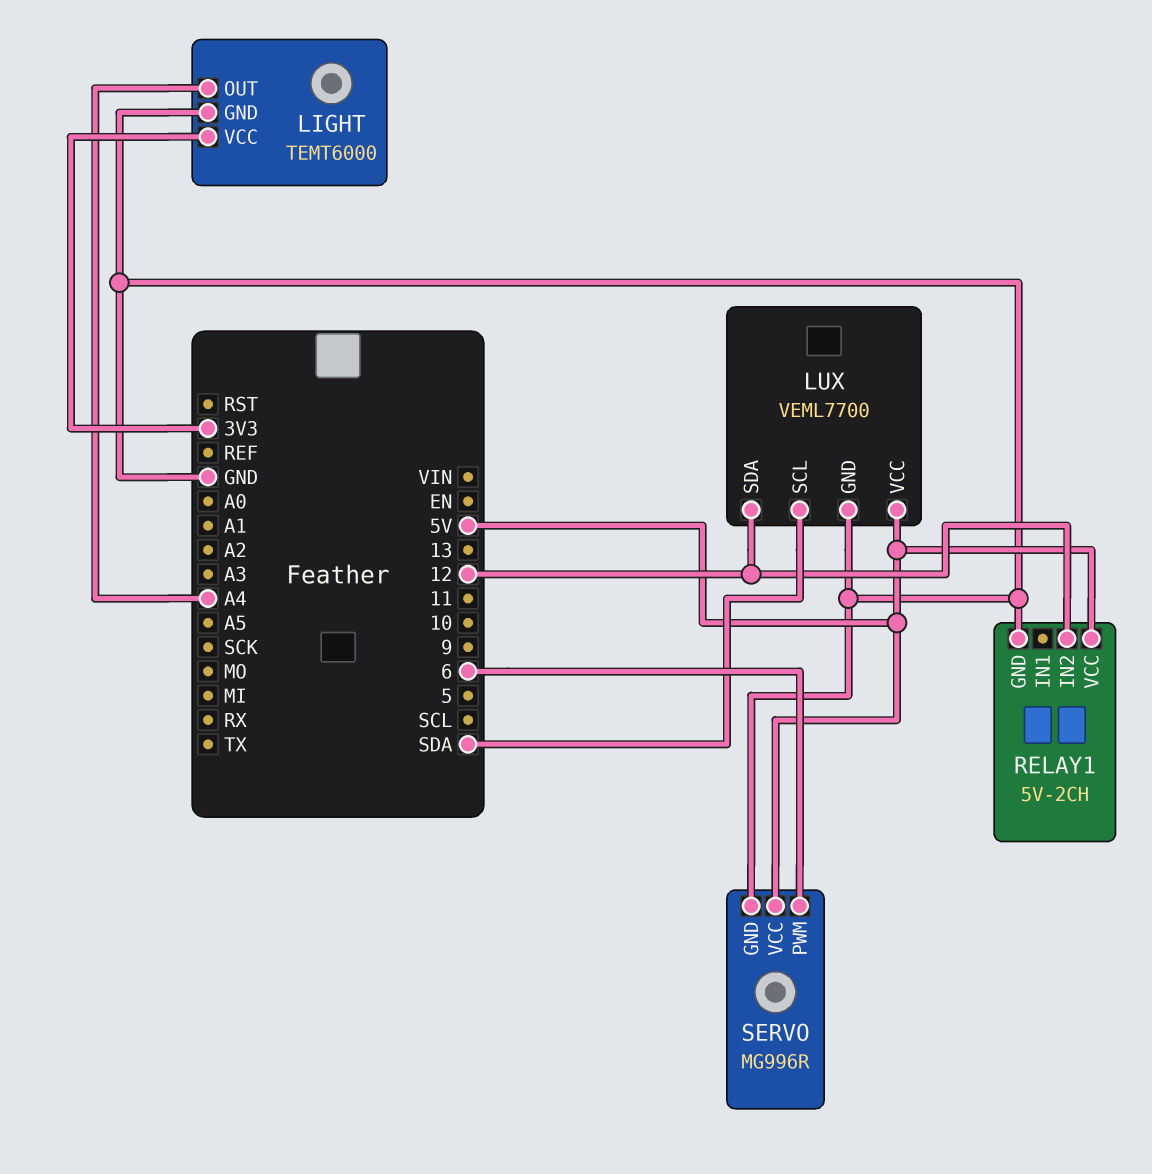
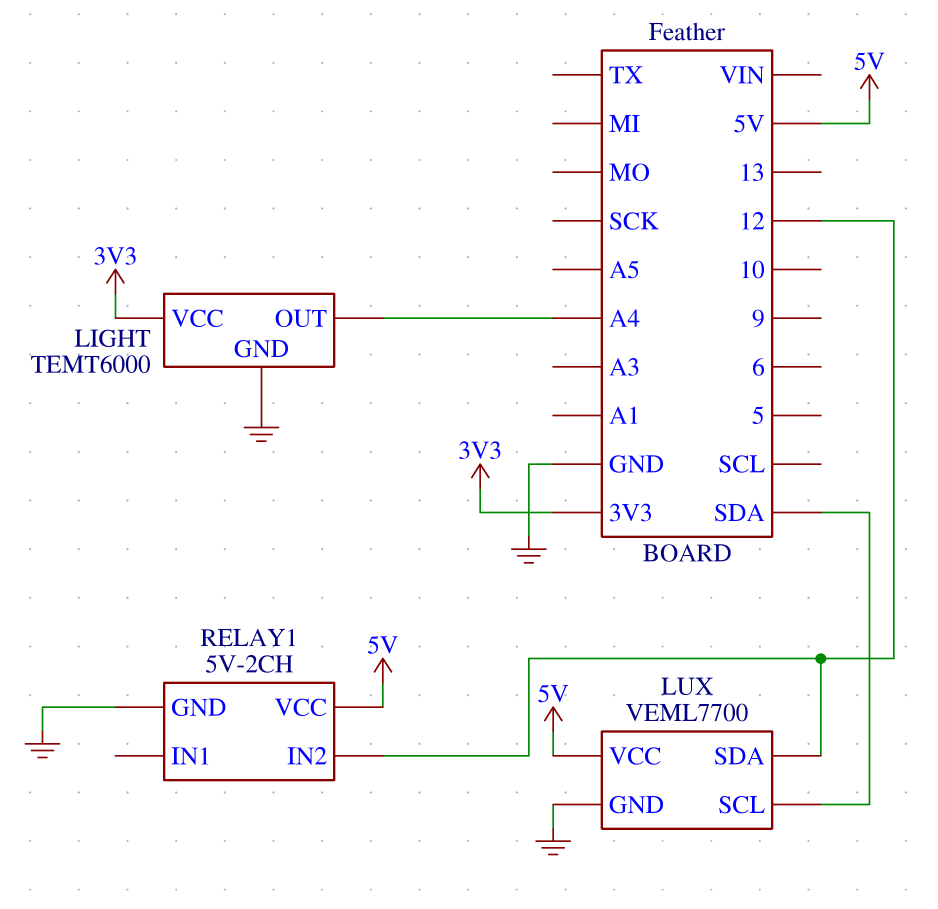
SERVO: MG996R -> none
SERVO pin GND: GND -> none
SERVO pin PWM: 6 -> none
SERVO pin VCC: 5V -> none

